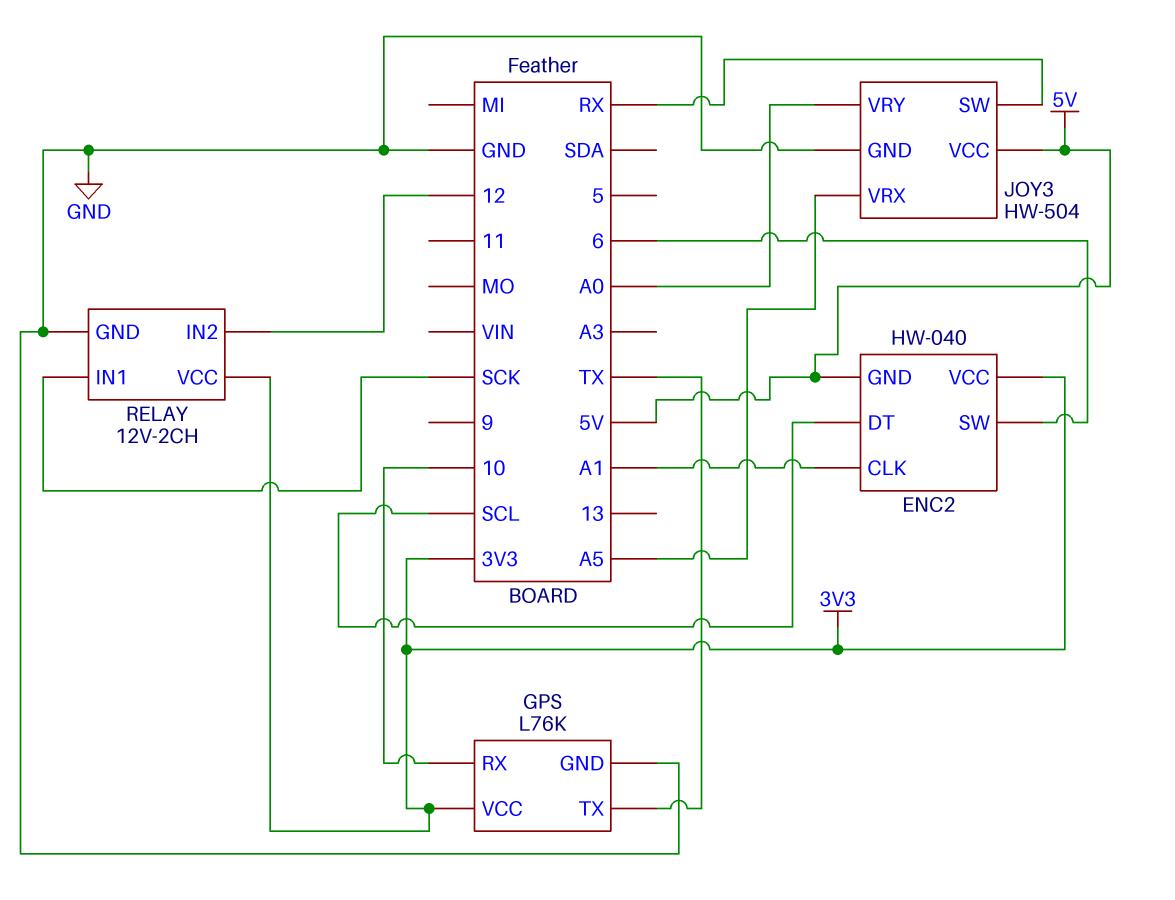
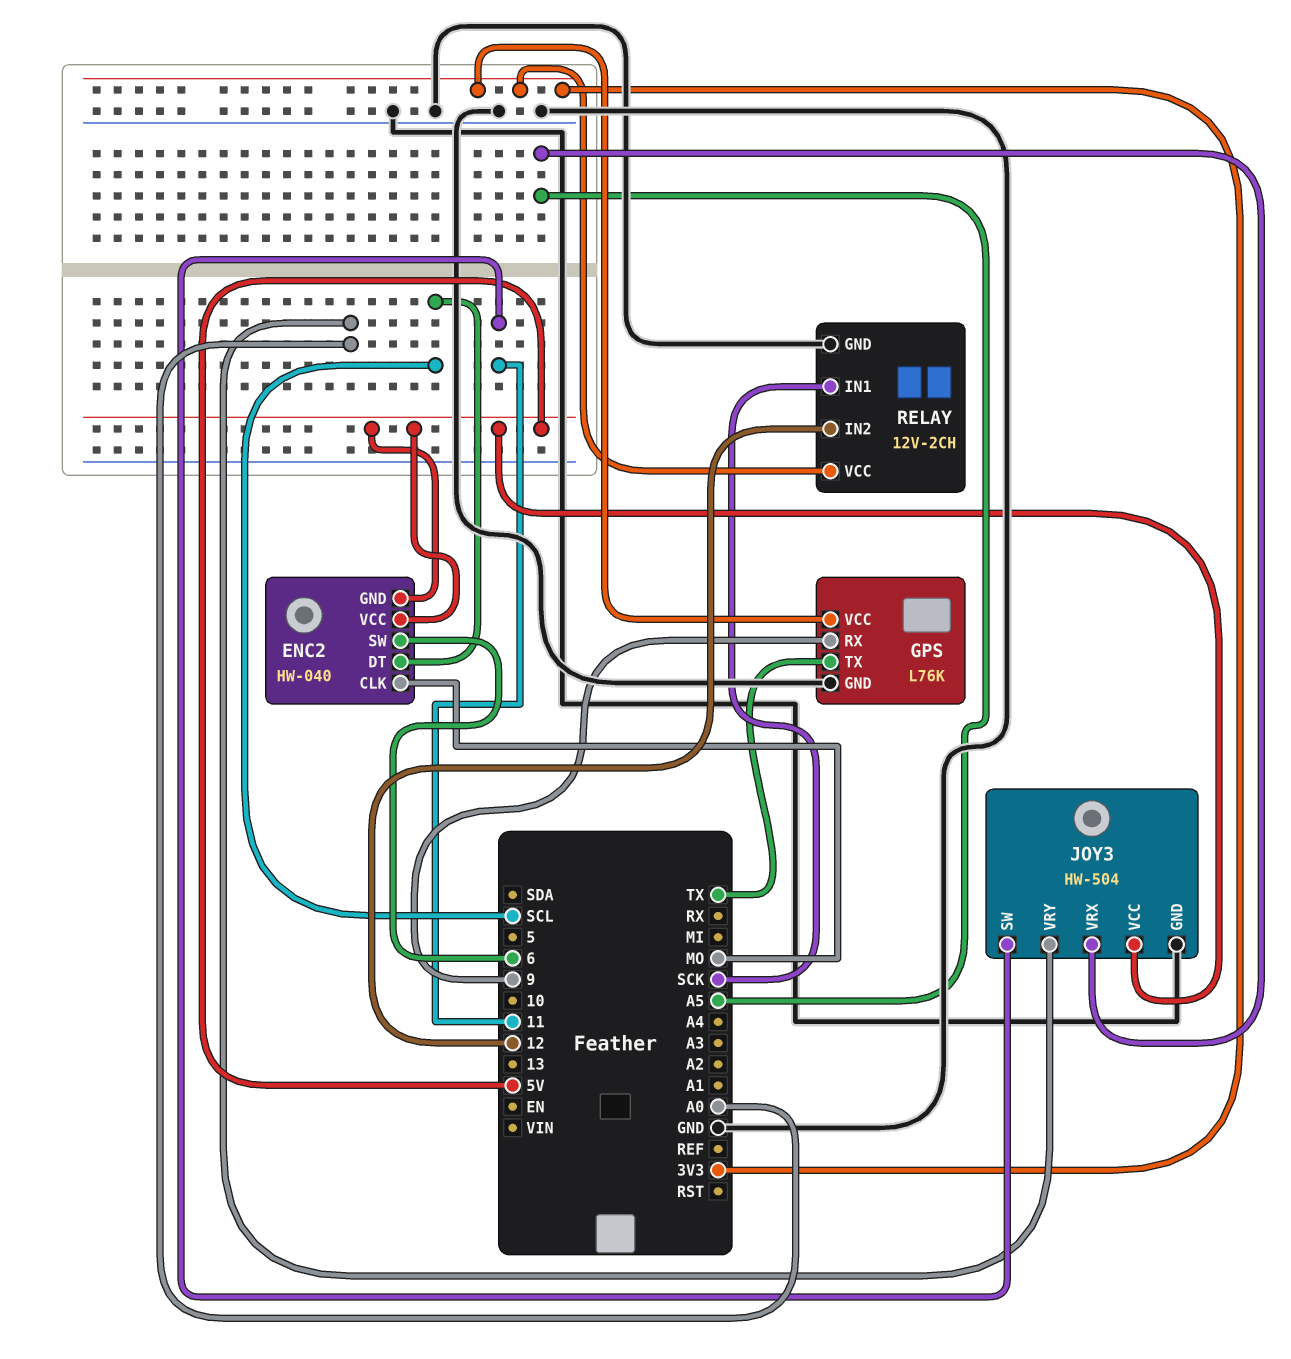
ENC2 pin CLK: A1 -> MO
ENC2 pin VCC: 3V3 -> 5V
GPS pin RX: 10 -> 9
JOY3 pin SW: RX -> 11

